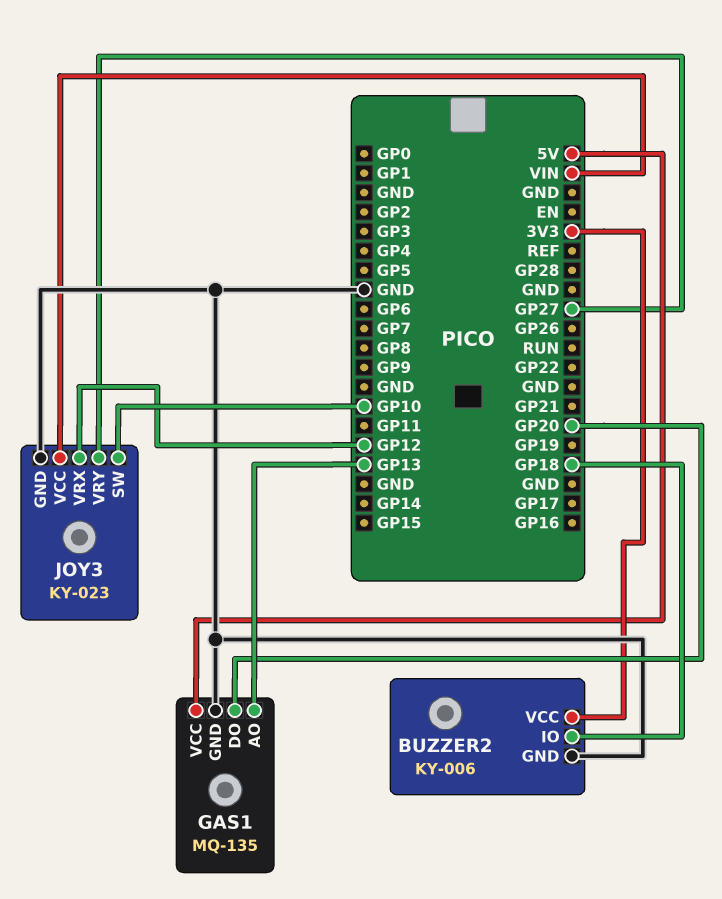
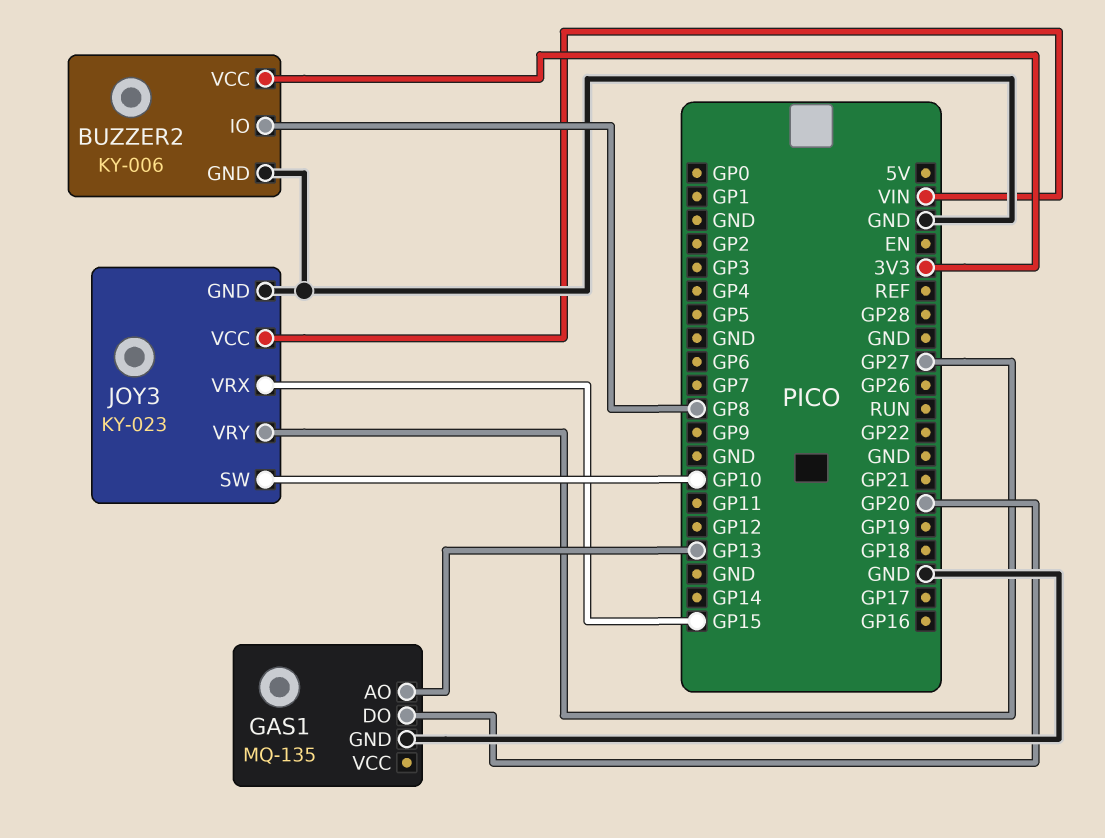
BUZZER2 pin IO: GP18 -> GP8
GAS1 pin VCC: 5V -> none
JOY3 pin VRX: GP12 -> GP15

